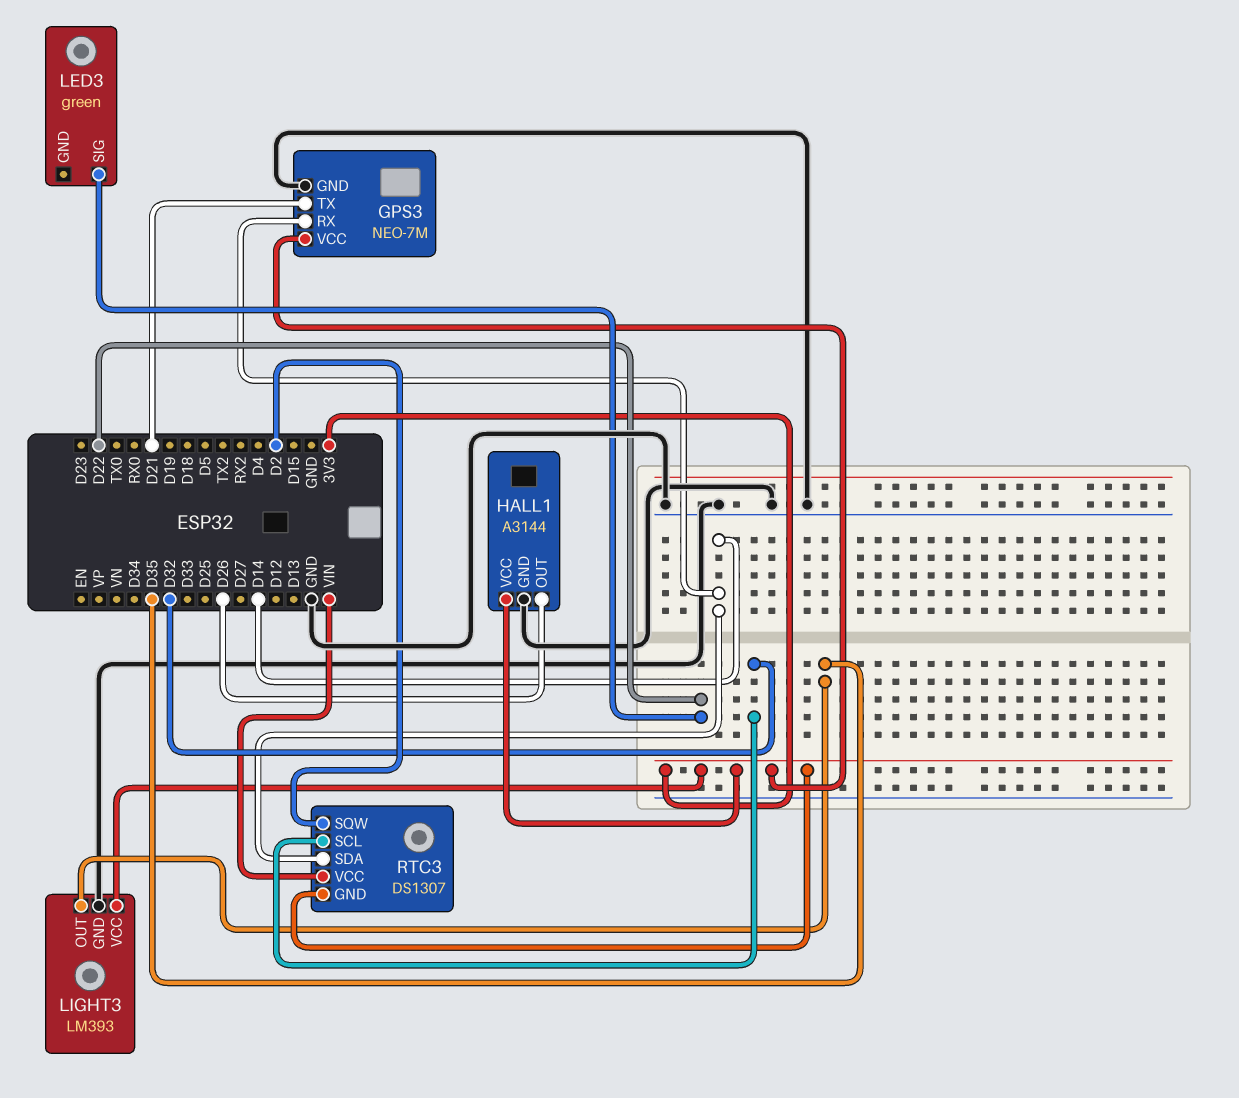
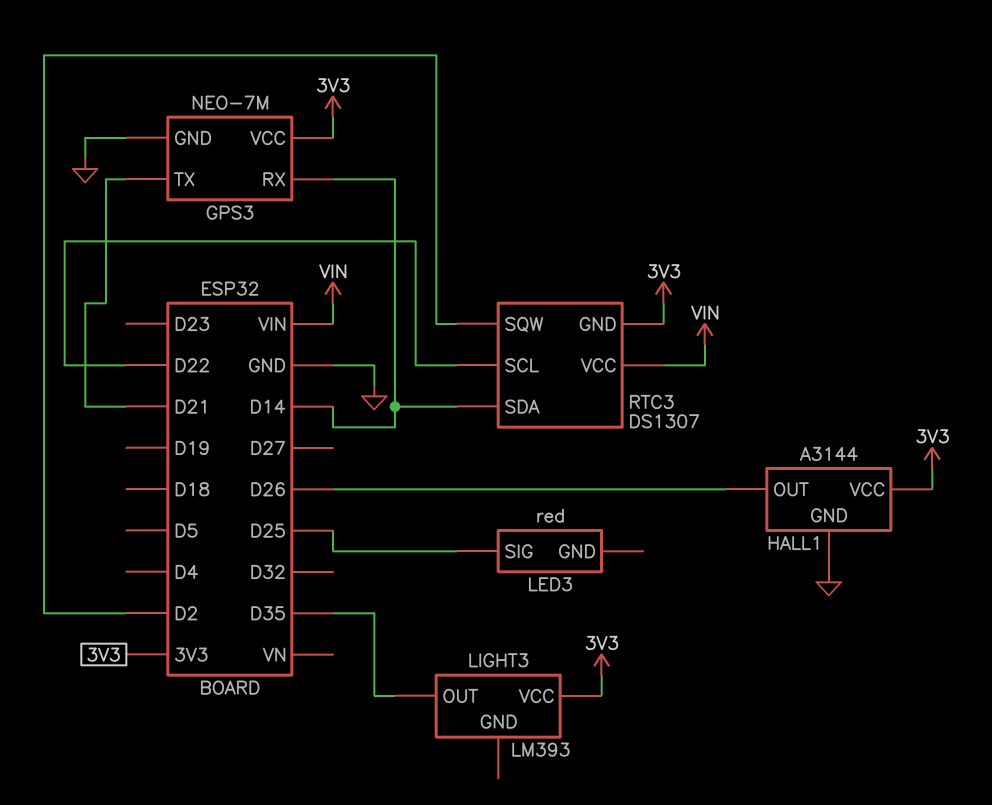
LED3: green -> red
LED3 pin SIG: D22 -> D25
LIGHT3 pin GND: GND -> none
RTC3 pin SCL: D32 -> D22

